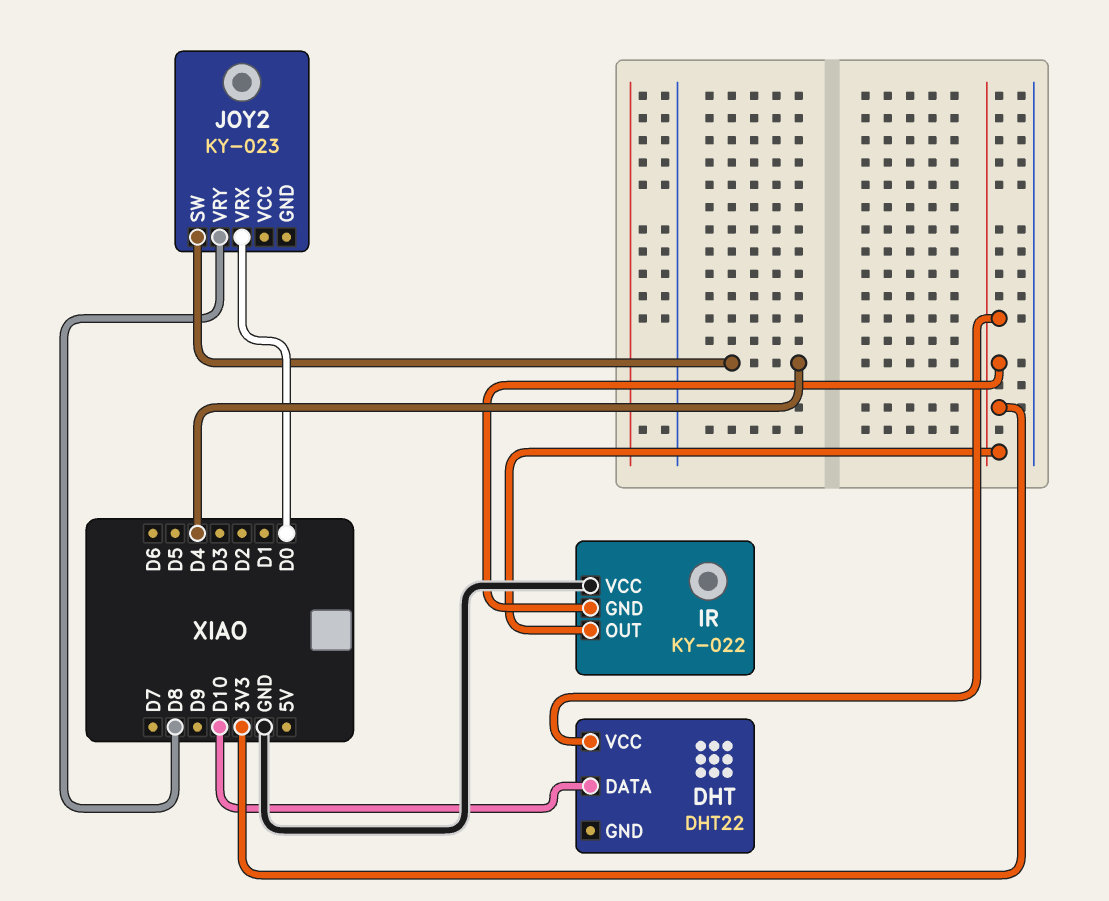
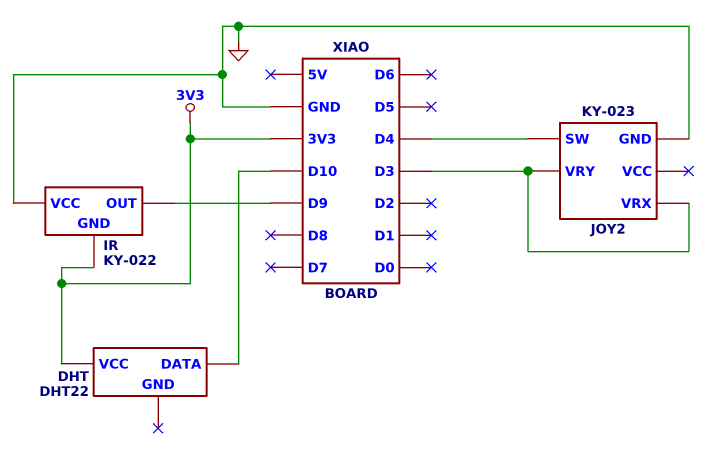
IR pin OUT: 3V3 -> D9
JOY2 pin GND: none -> GND
JOY2 pin VRX: D0 -> D3
JOY2 pin VRY: D8 -> D3

